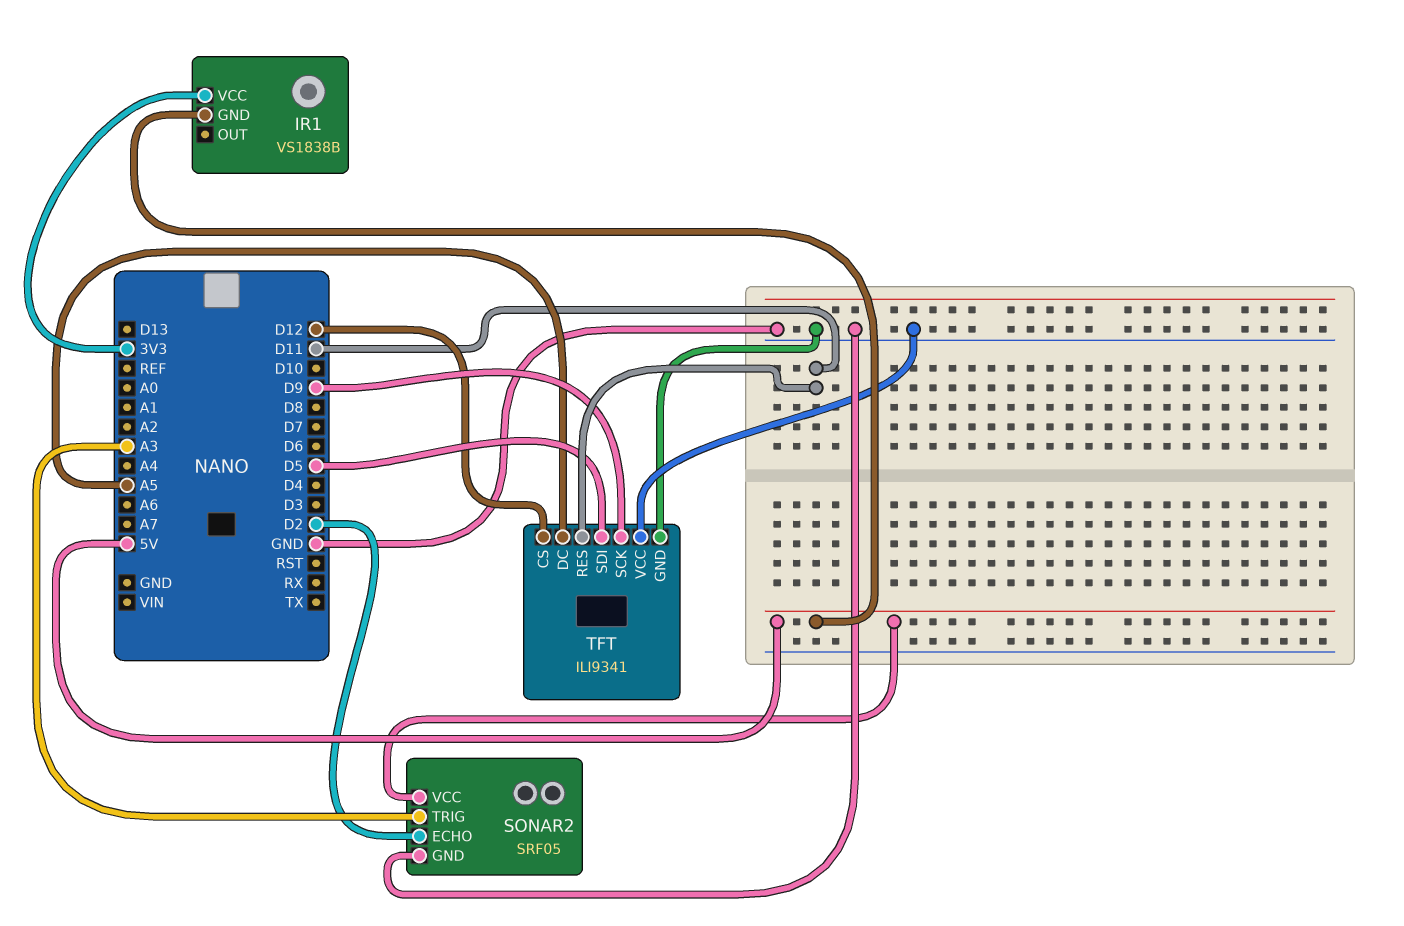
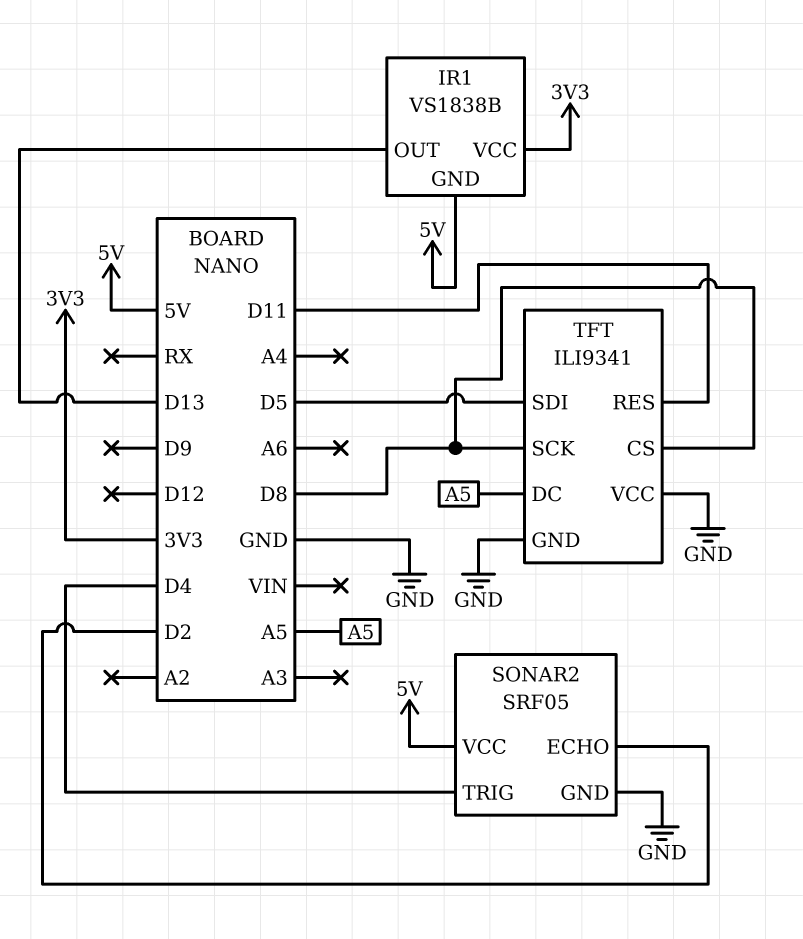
IR1 pin OUT: none -> D13
SONAR2 pin TRIG: A3 -> D4
TFT pin CS: D12 -> D8
TFT pin SCK: D9 -> D8

